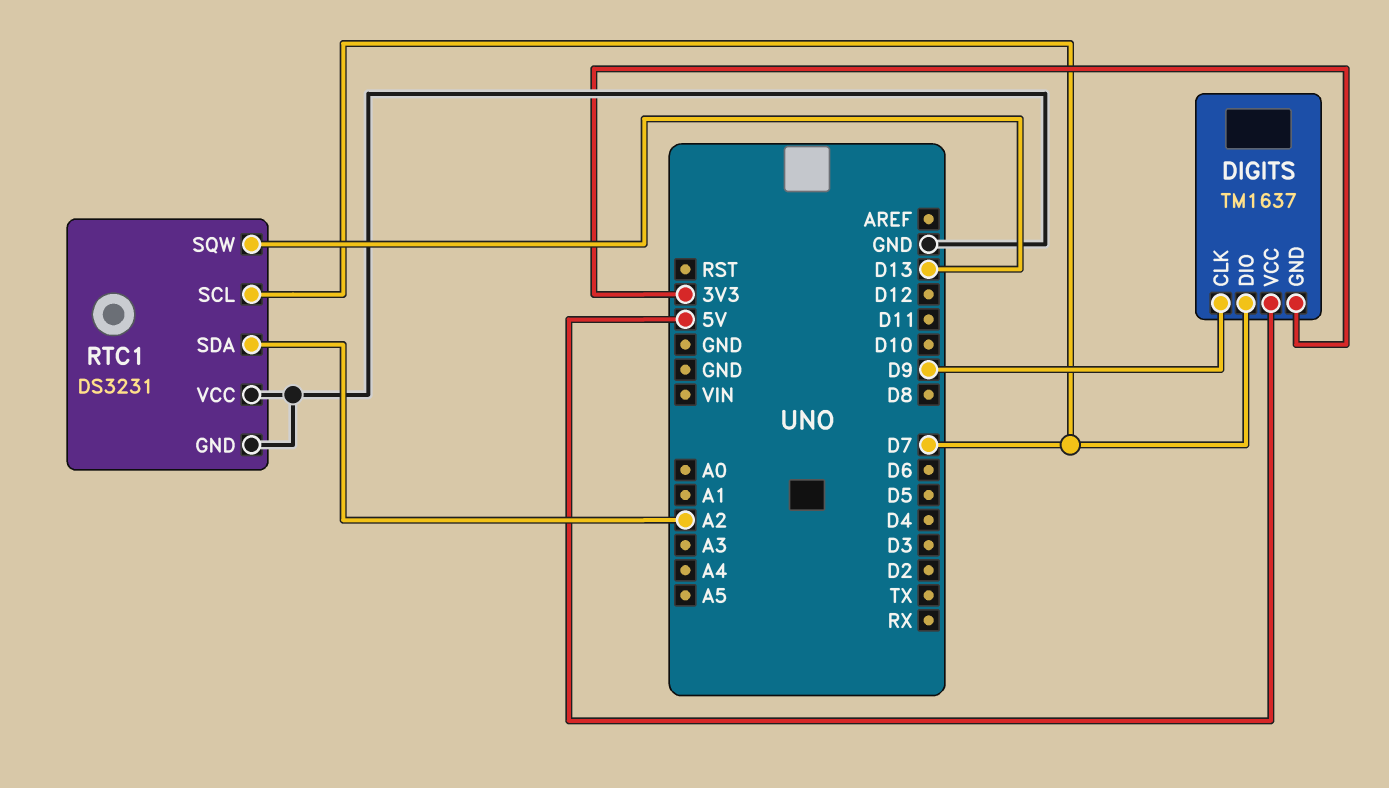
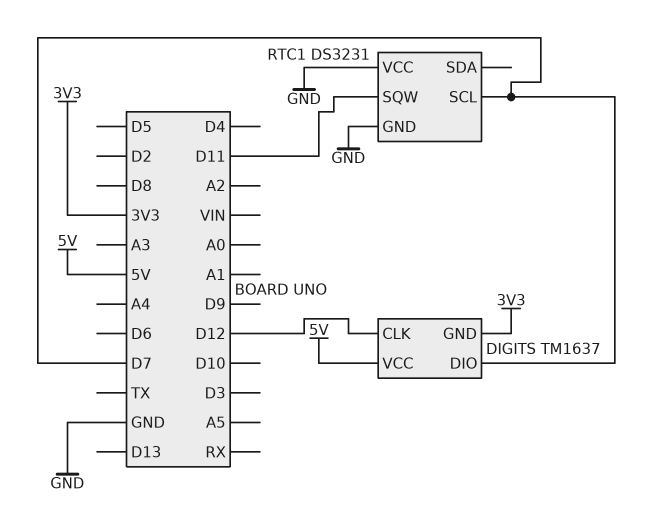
DIGITS pin CLK: D9 -> D12
RTC1 pin SDA: A2 -> none
RTC1 pin SQW: D13 -> D11

